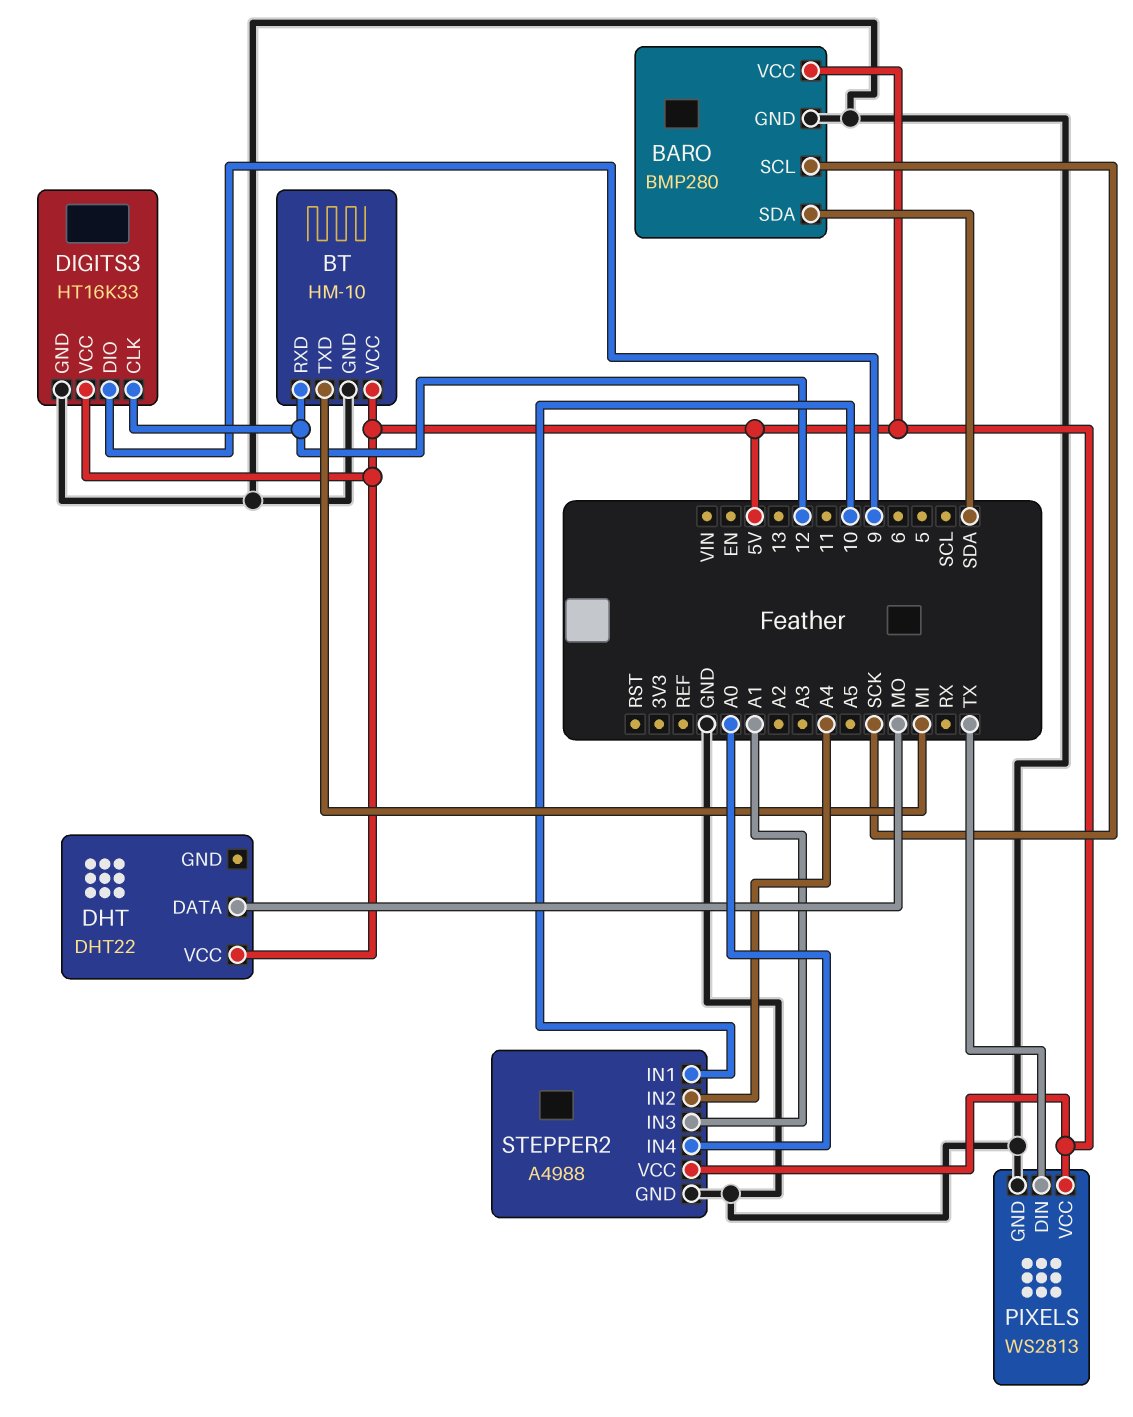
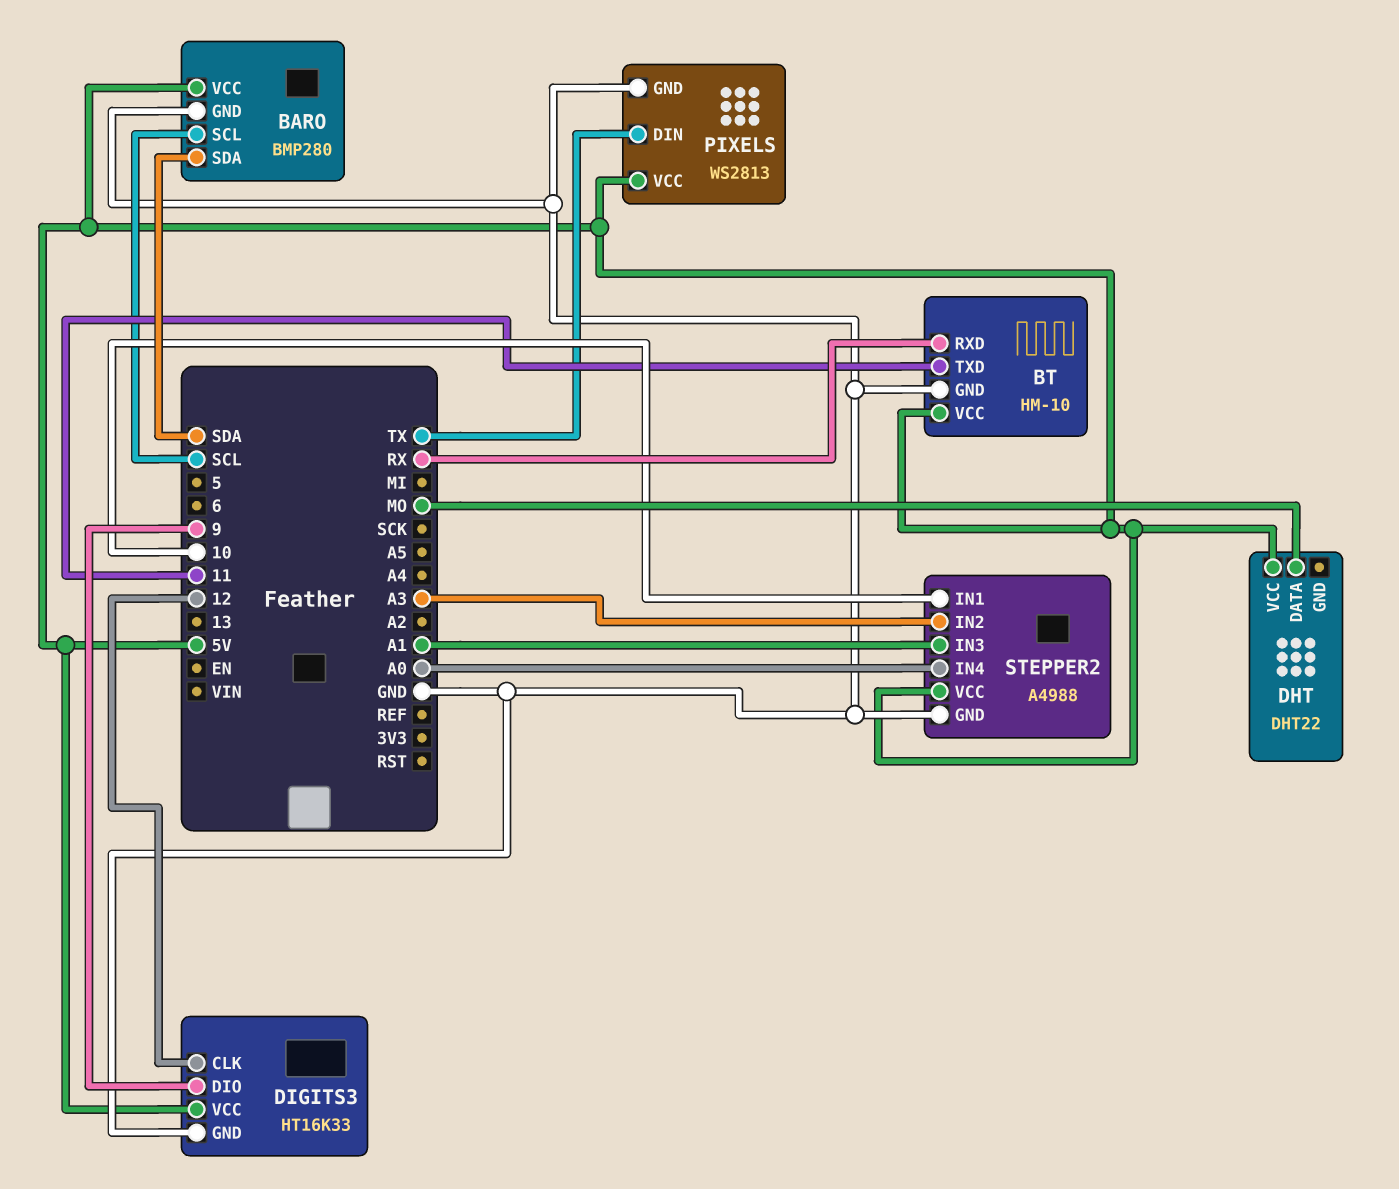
BARO pin SCL: SCK -> SCL
BT pin RXD: 12 -> RX
BT pin TXD: MI -> 11
STEPPER2 pin IN2: A4 -> A3

